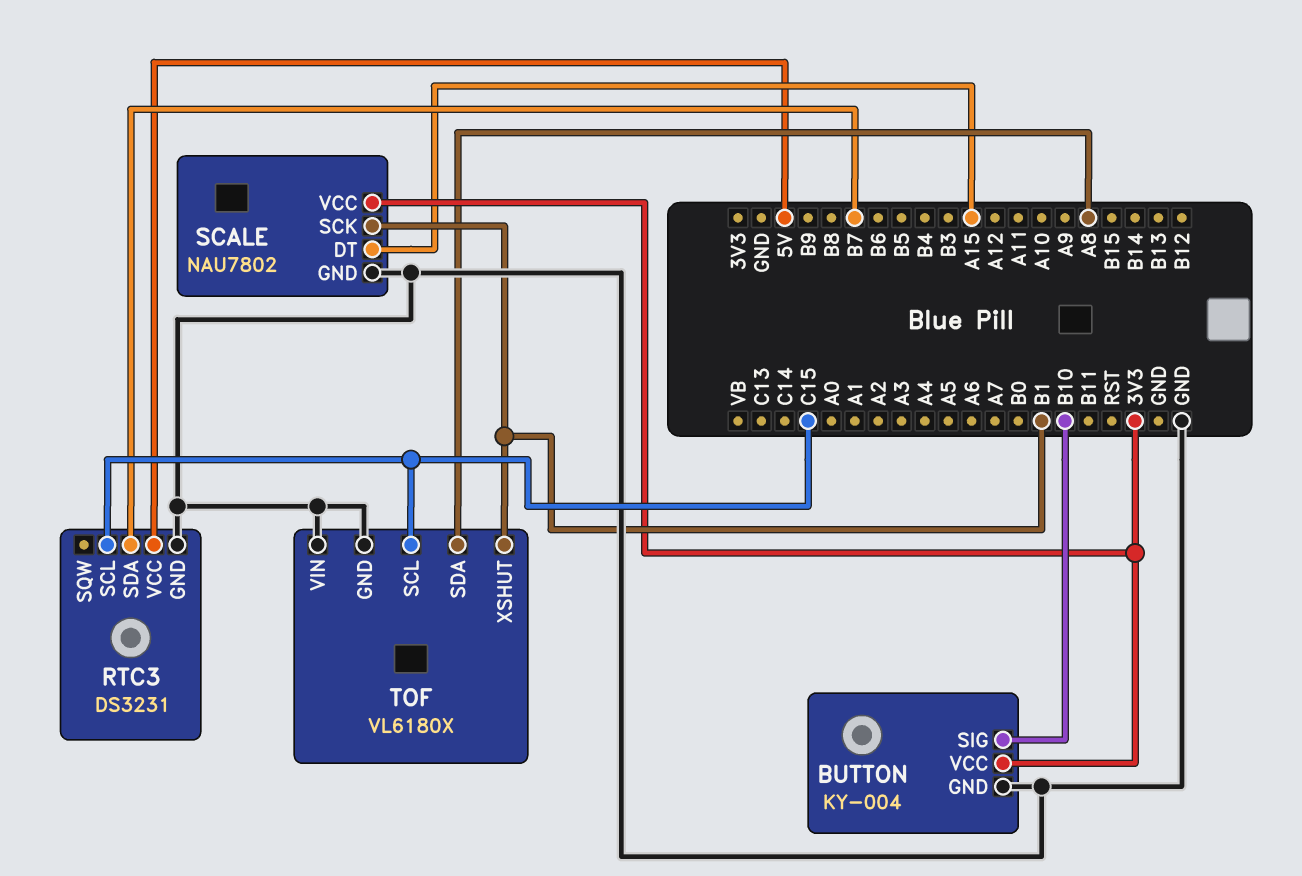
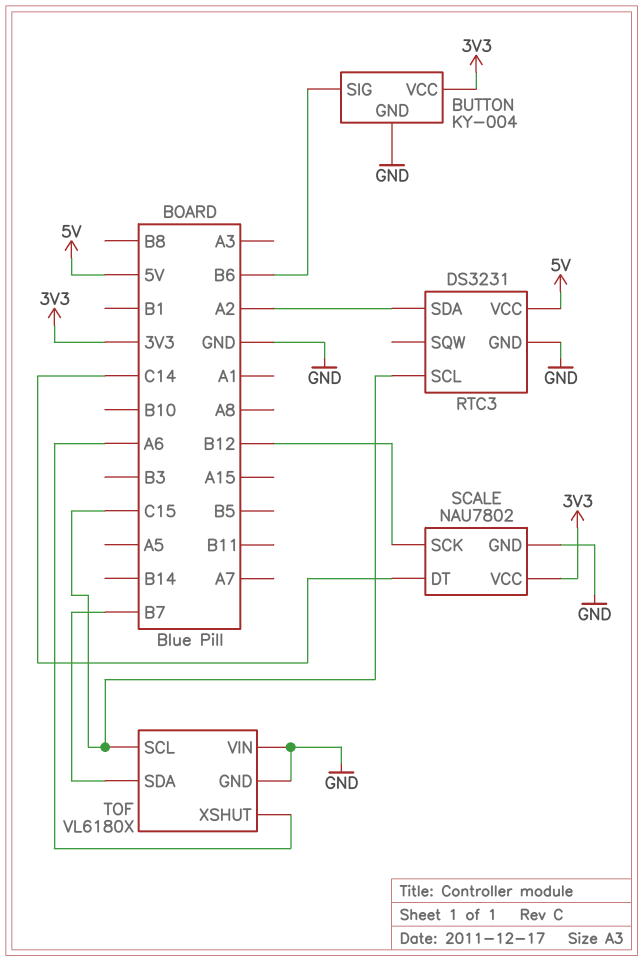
BUTTON pin SIG: B10 -> B6
RTC3 pin SDA: B7 -> A2
SCALE pin DT: A15 -> C14
SCALE pin SCK: B1 -> B12
TOF pin SDA: A8 -> B7
TOF pin XSHUT: B1 -> A6

